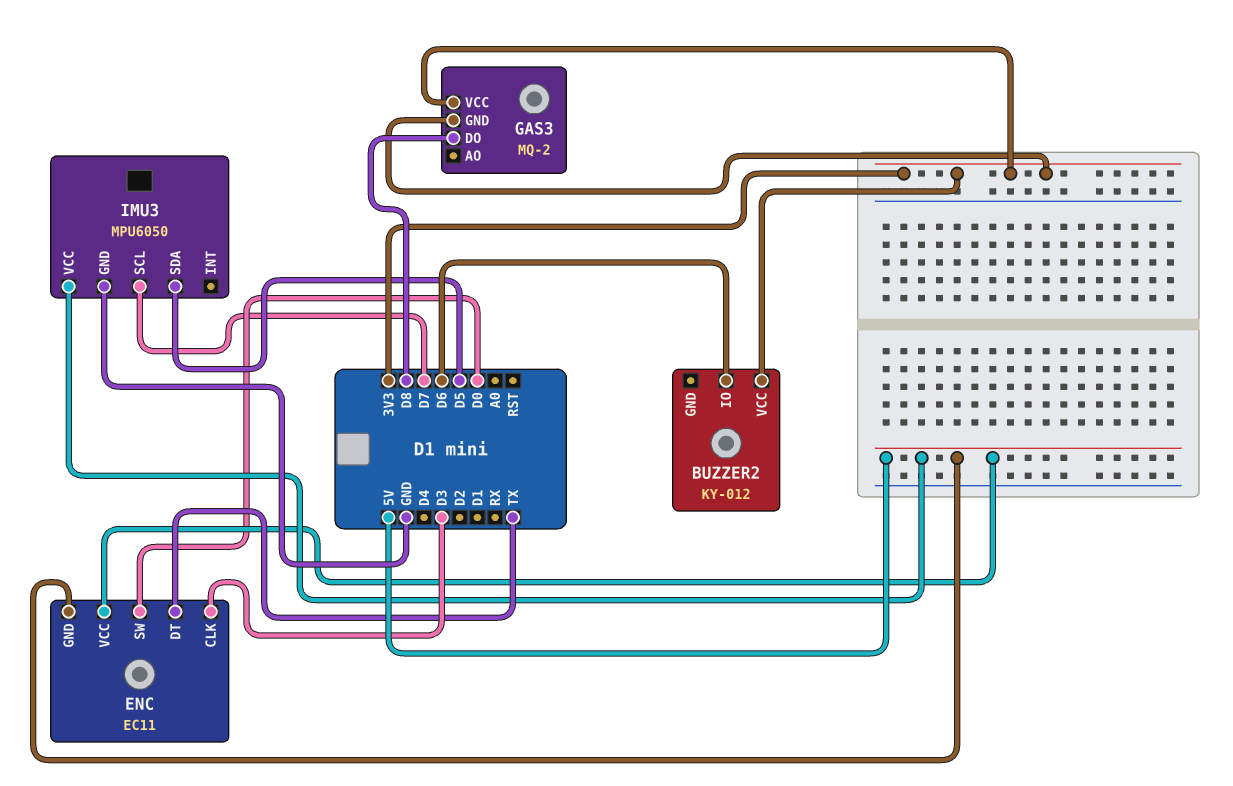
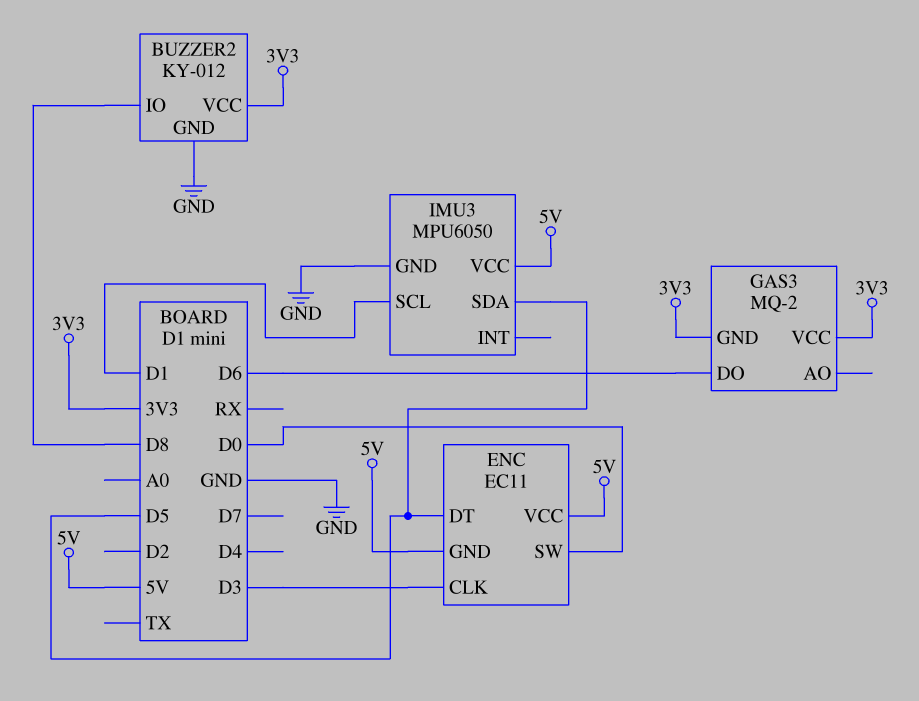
BUZZER2 pin GND: none -> GND
BUZZER2 pin IO: D6 -> D8
ENC pin DT: TX -> D5
GAS3 pin DO: D8 -> D6
IMU3 pin SCL: D7 -> D1

